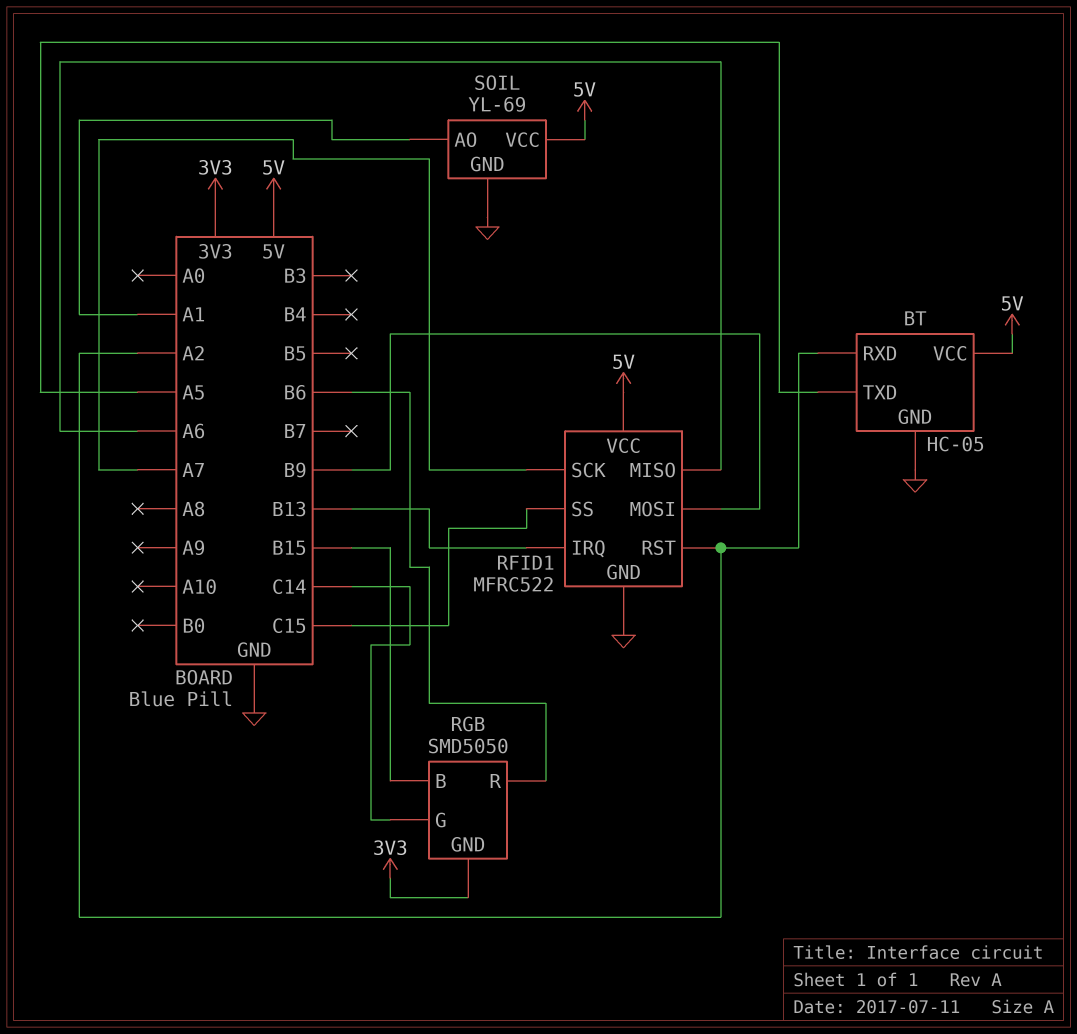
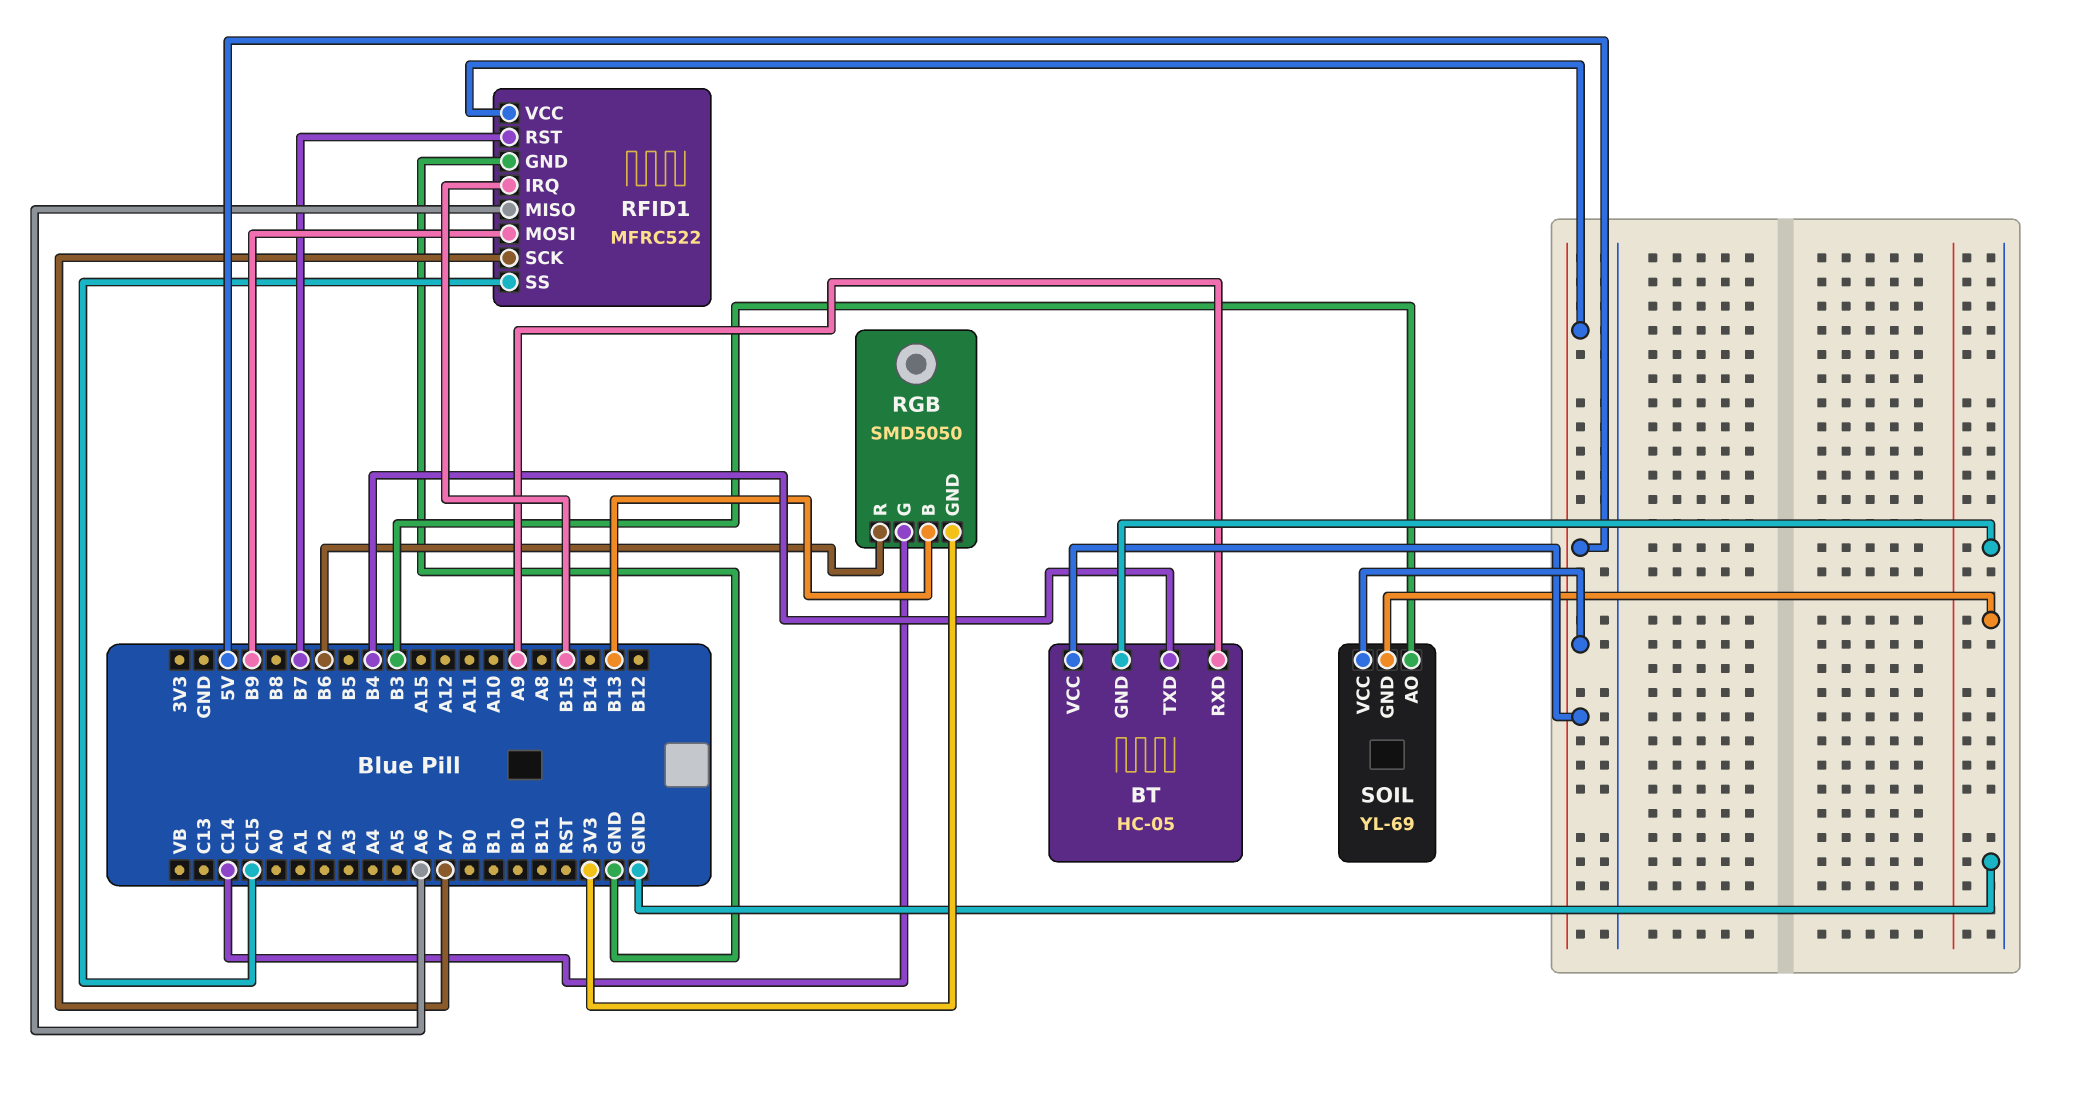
BT pin RXD: A2 -> A9
BT pin TXD: A5 -> B4
RFID1 pin IRQ: B13 -> B15
RFID1 pin RST: A2 -> B7
RGB pin B: B15 -> B13
SOIL pin AO: A1 -> B3

